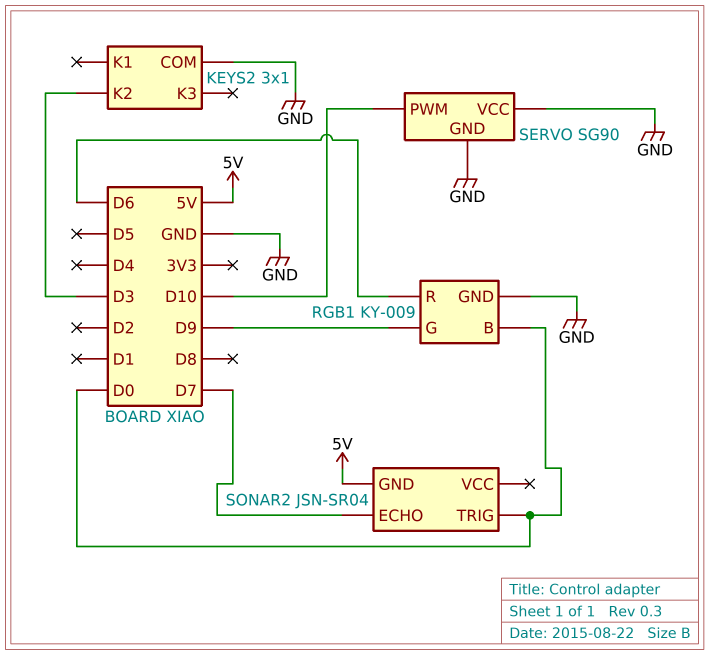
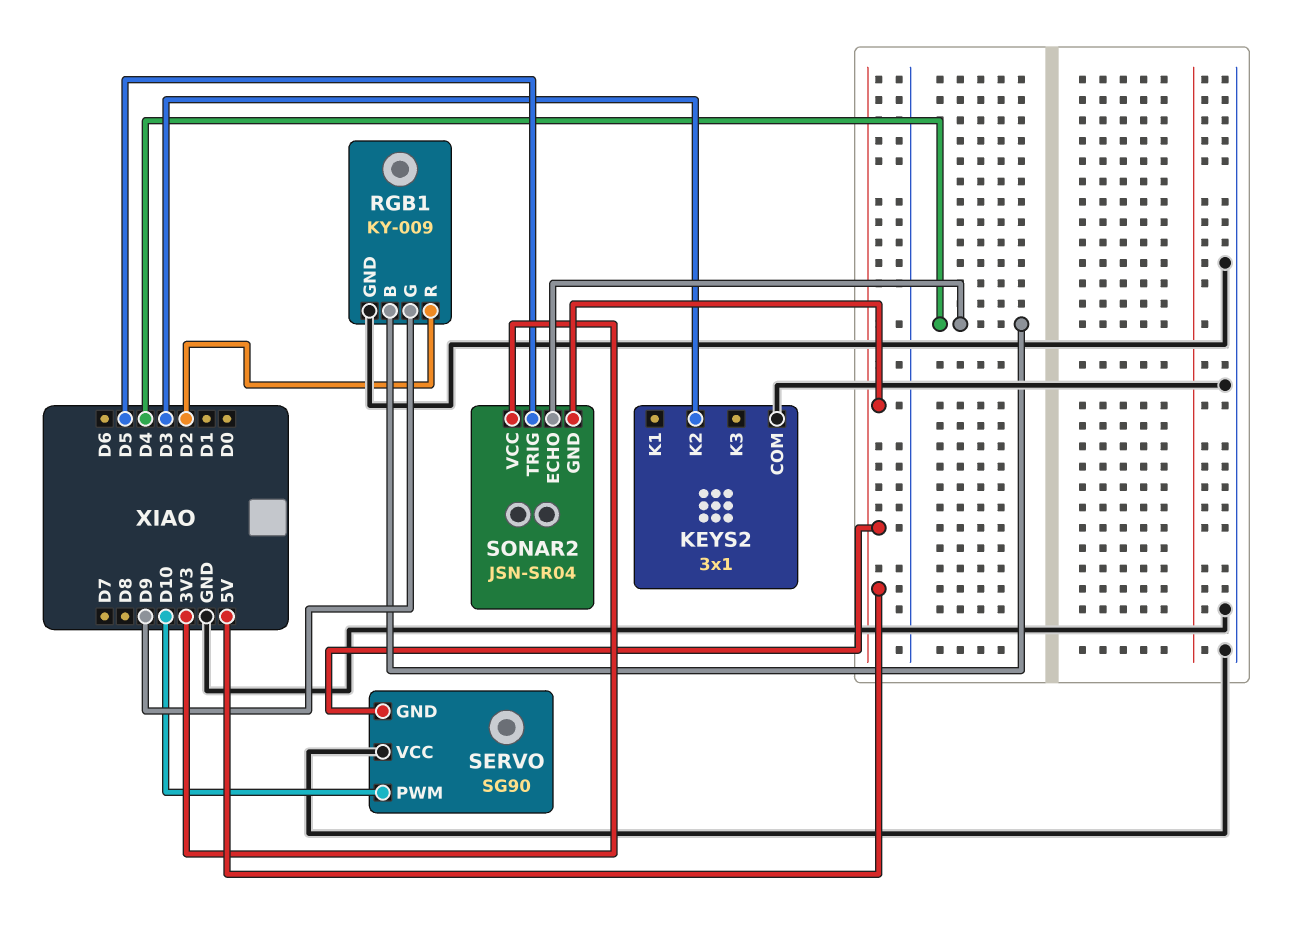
RGB1 pin B: D0 -> D4
RGB1 pin R: D6 -> D2
SERVO pin GND: GND -> 5V
SONAR2 pin ECHO: D7 -> D4
SONAR2 pin TRIG: D0 -> D5
SONAR2 pin VCC: none -> 3V3

